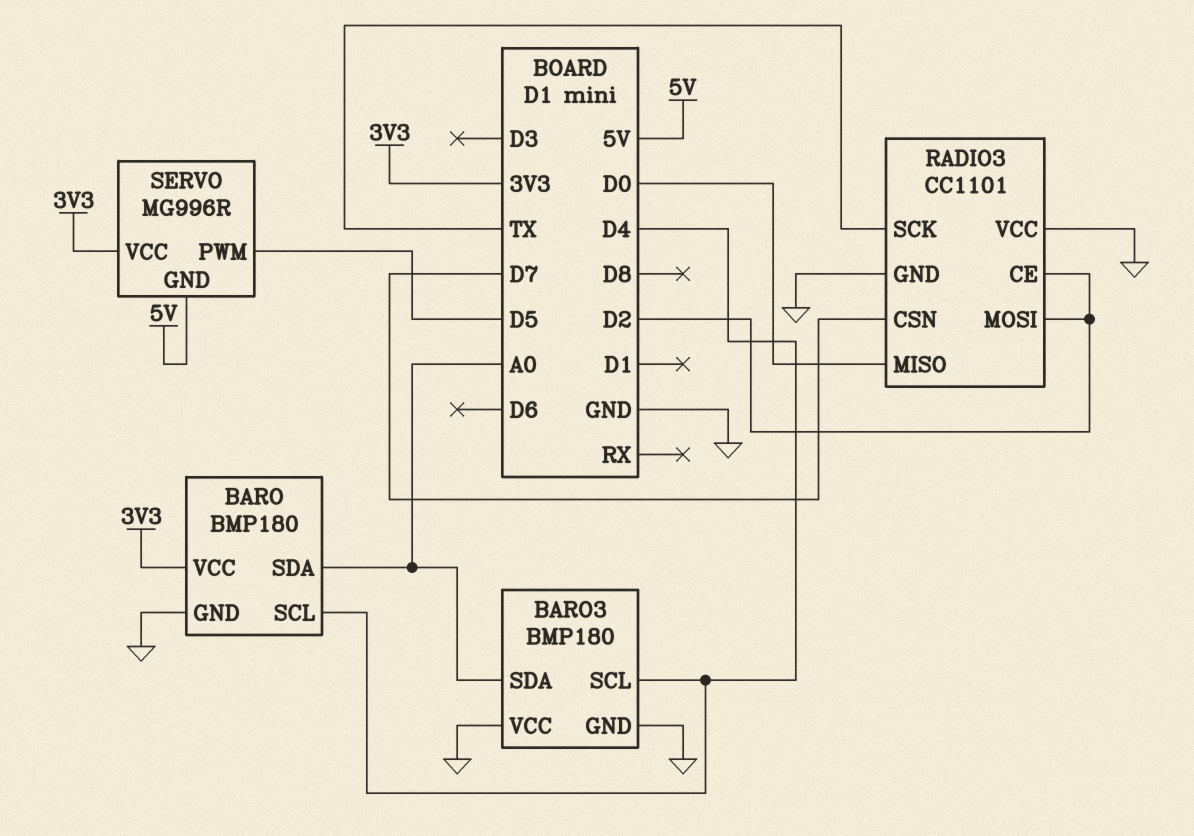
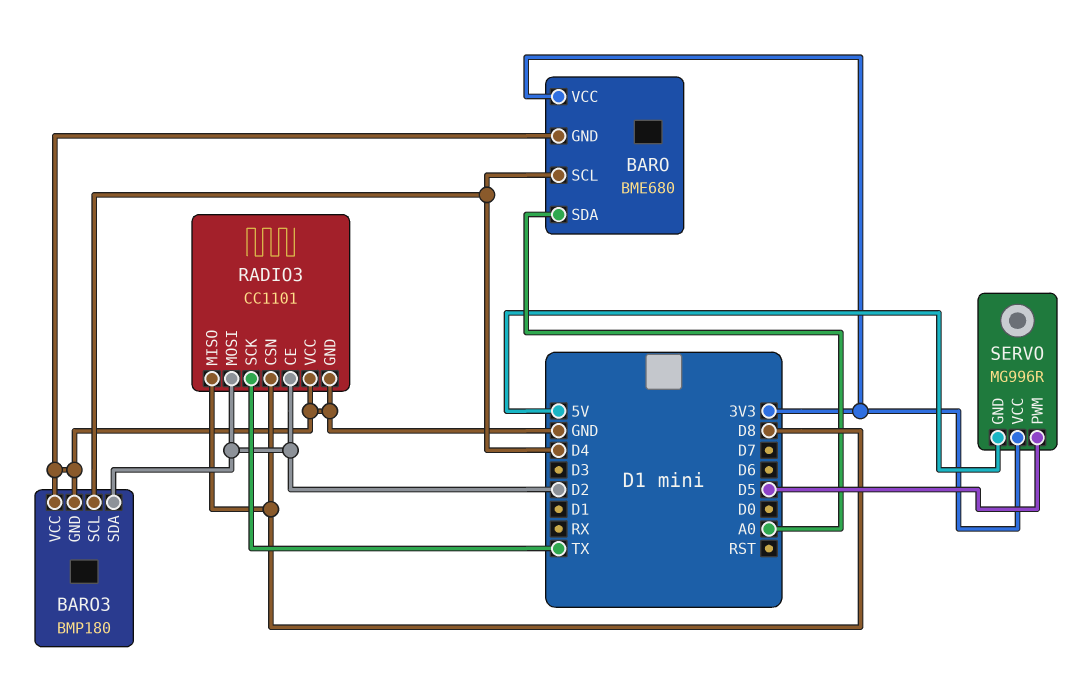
BARO: BMP180 -> BME680
BARO3 pin SDA: A0 -> D2
RADIO3 pin CSN: D7 -> D8
RADIO3 pin MISO: D0 -> D8

